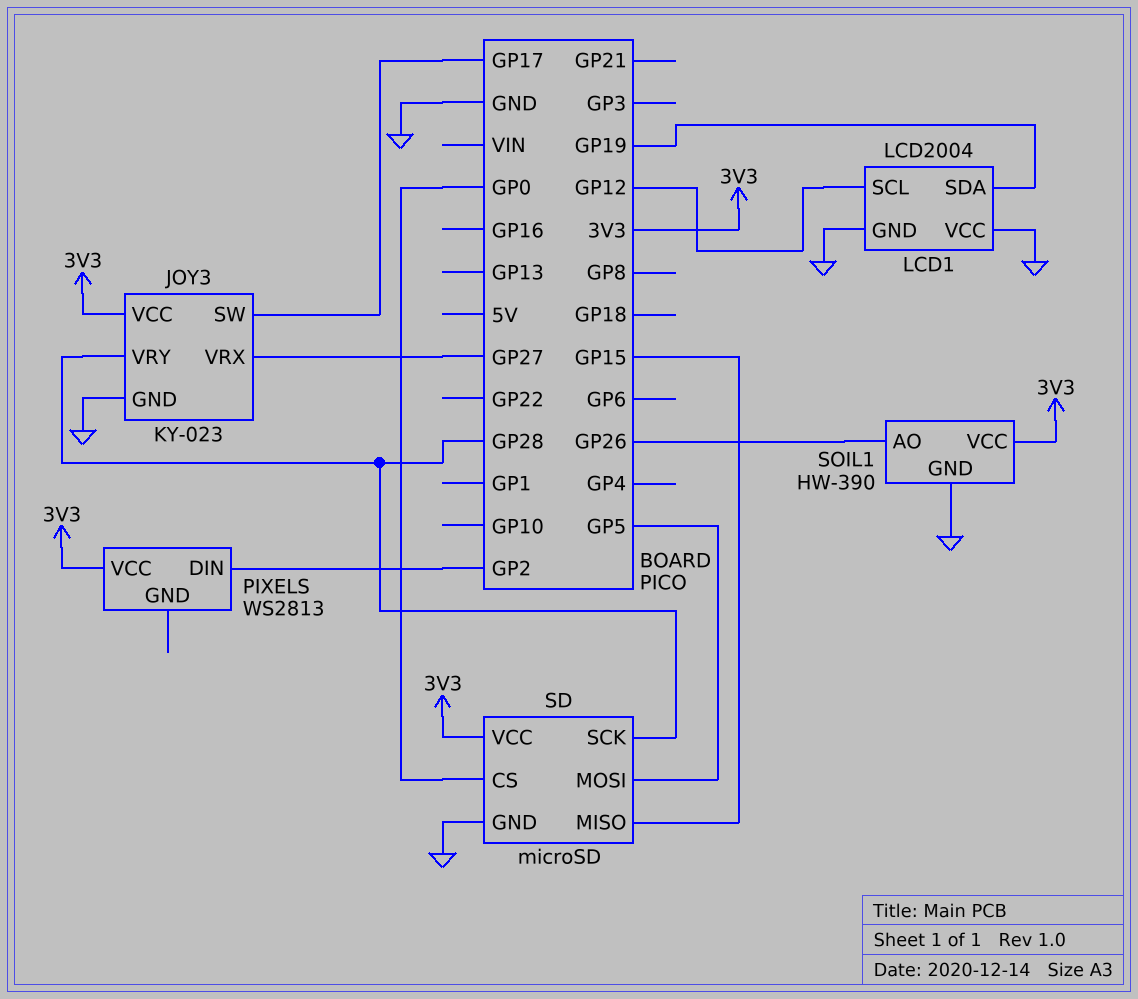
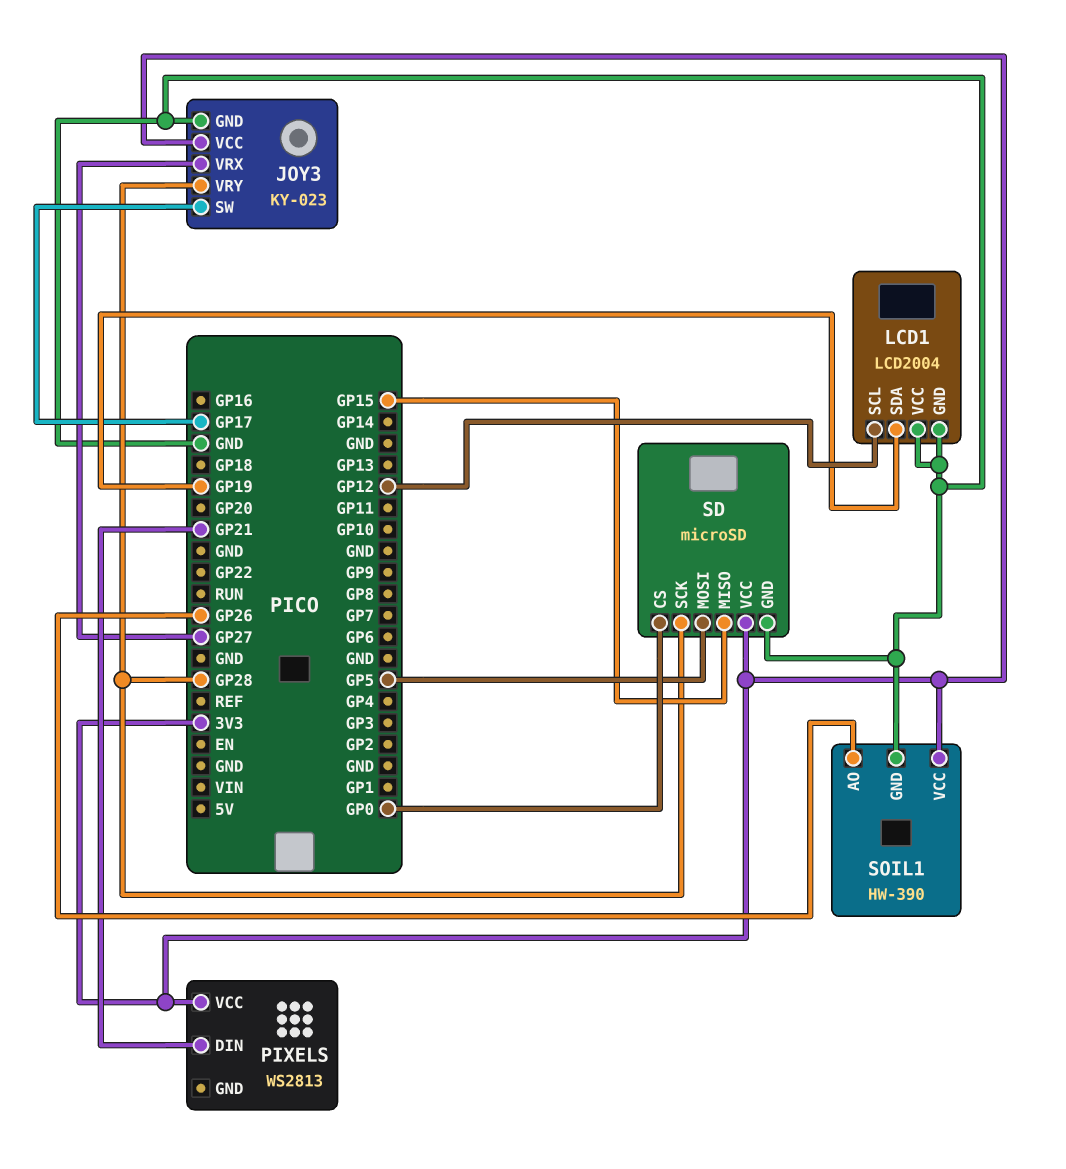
PIXELS pin DIN: GP2 -> GP21

